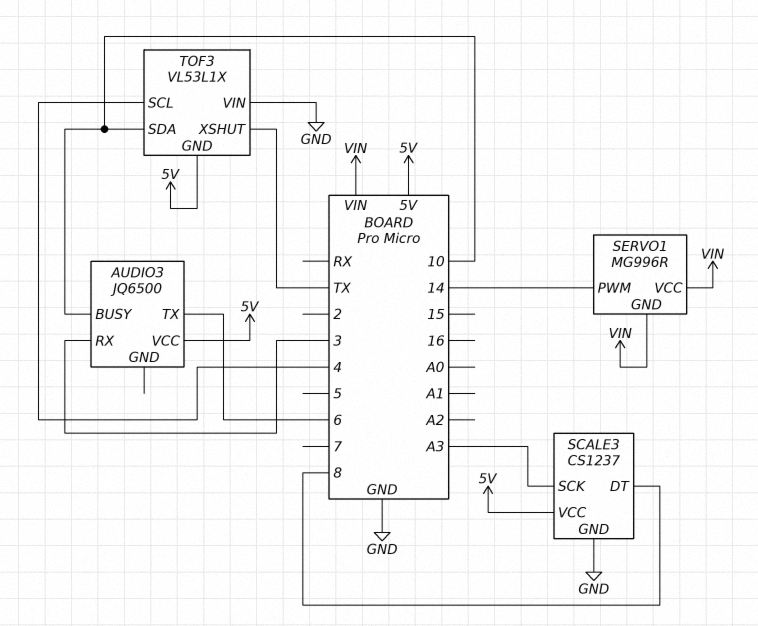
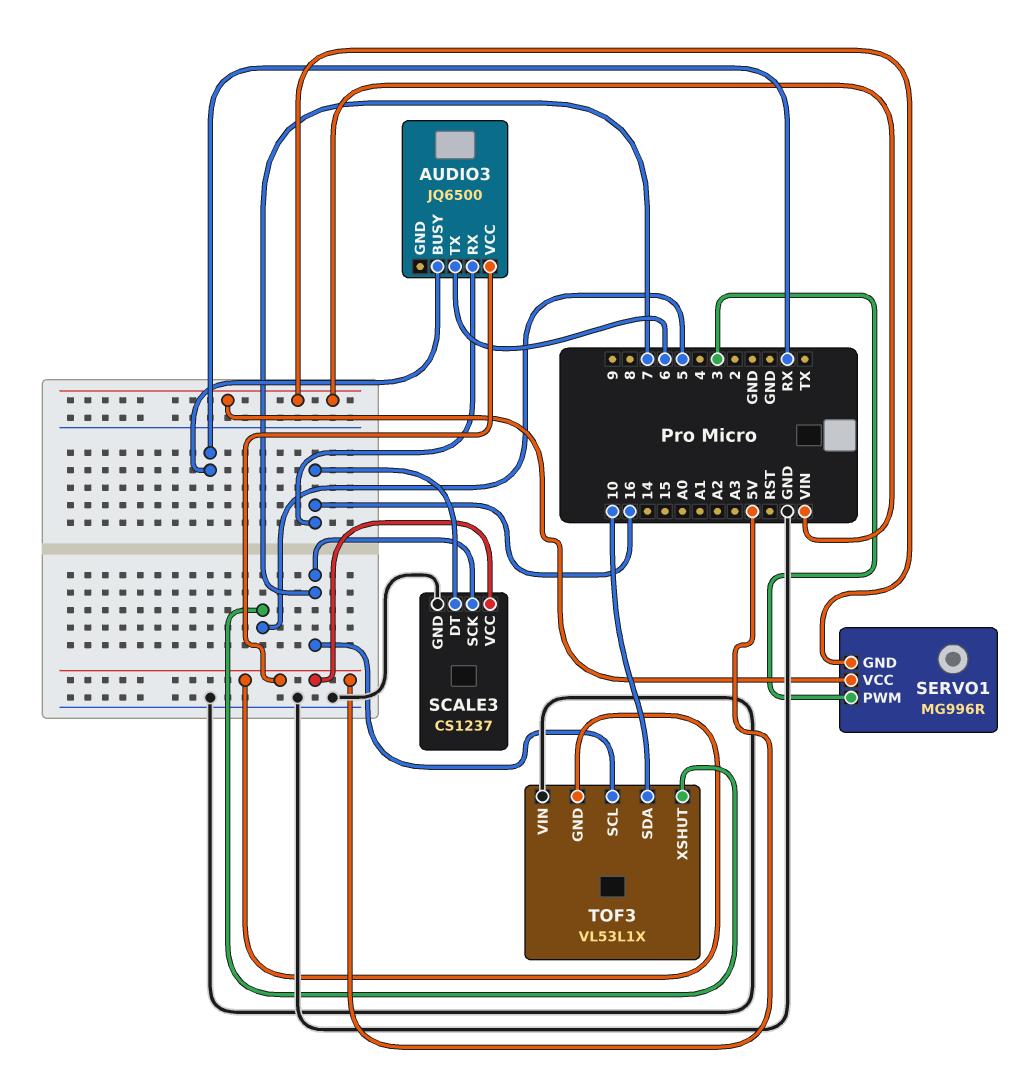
AUDIO3 pin BUSY: 10 -> RX
AUDIO3 pin RX: 3 -> 16
SCALE3 pin DT: 8 -> 16
SCALE3 pin SCK: A3 -> 7
SERVO1 pin PWM: 14 -> 3
TOF3 pin SCL: 4 -> 7
TOF3 pin XSHUT: TX -> 5

